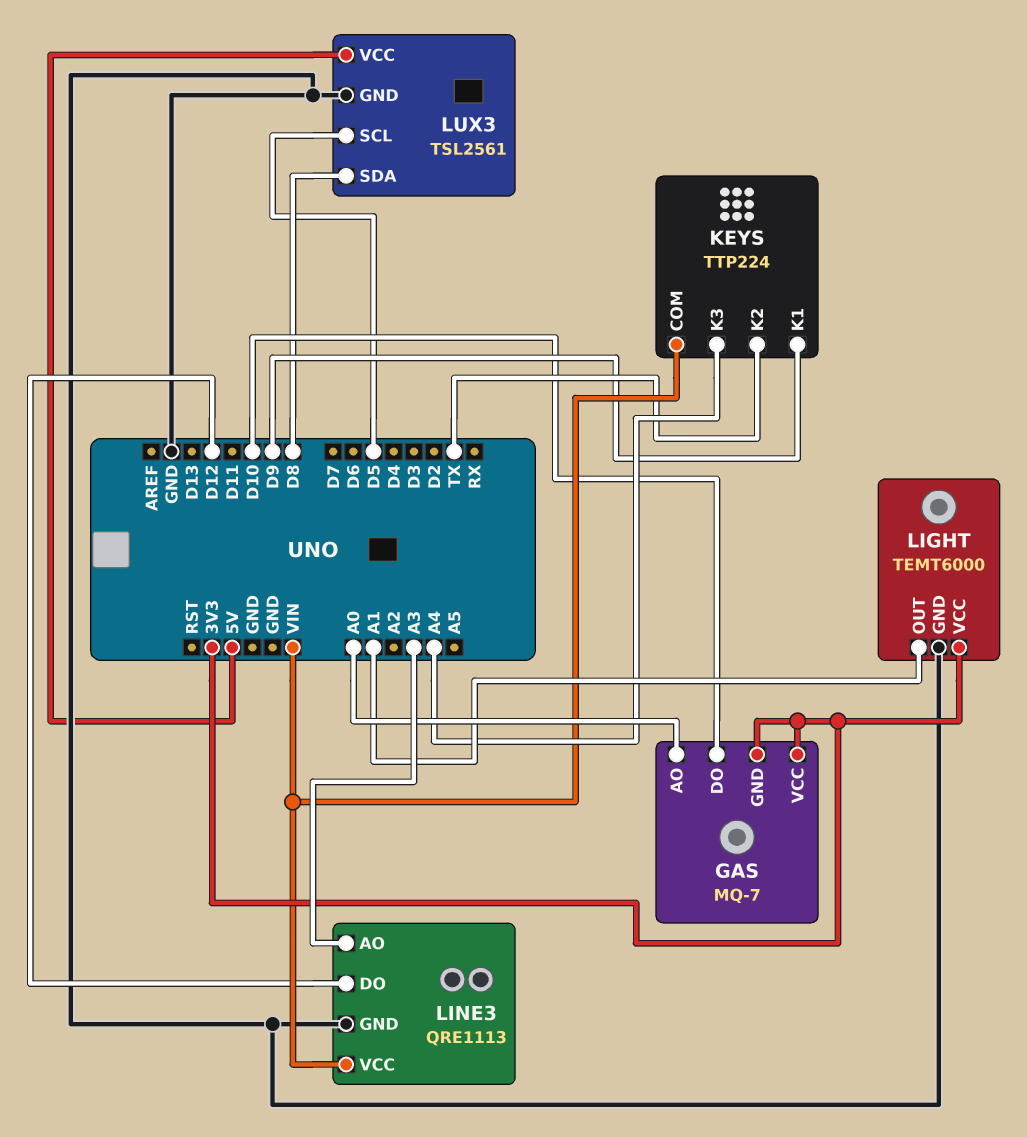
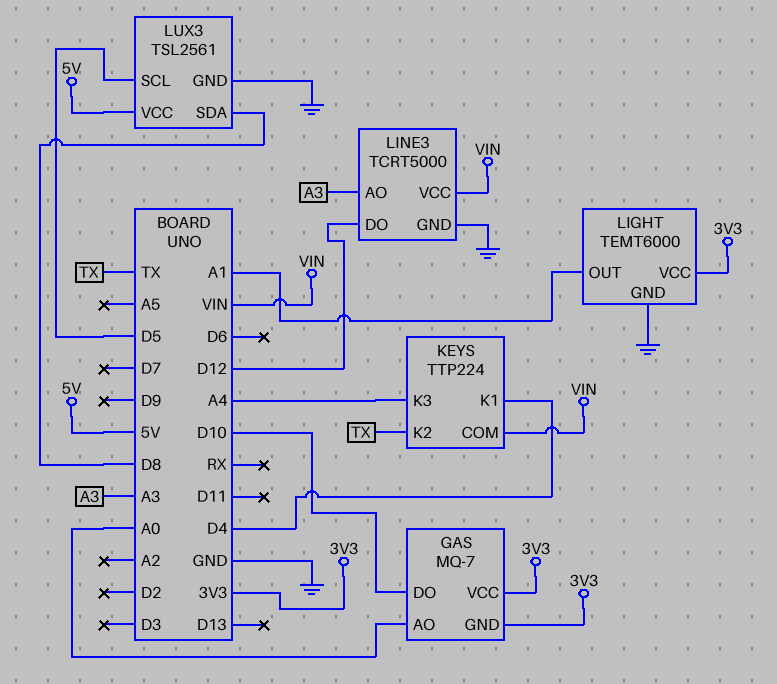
KEYS pin K1: D9 -> D4
LINE3: QRE1113 -> TCRT5000

